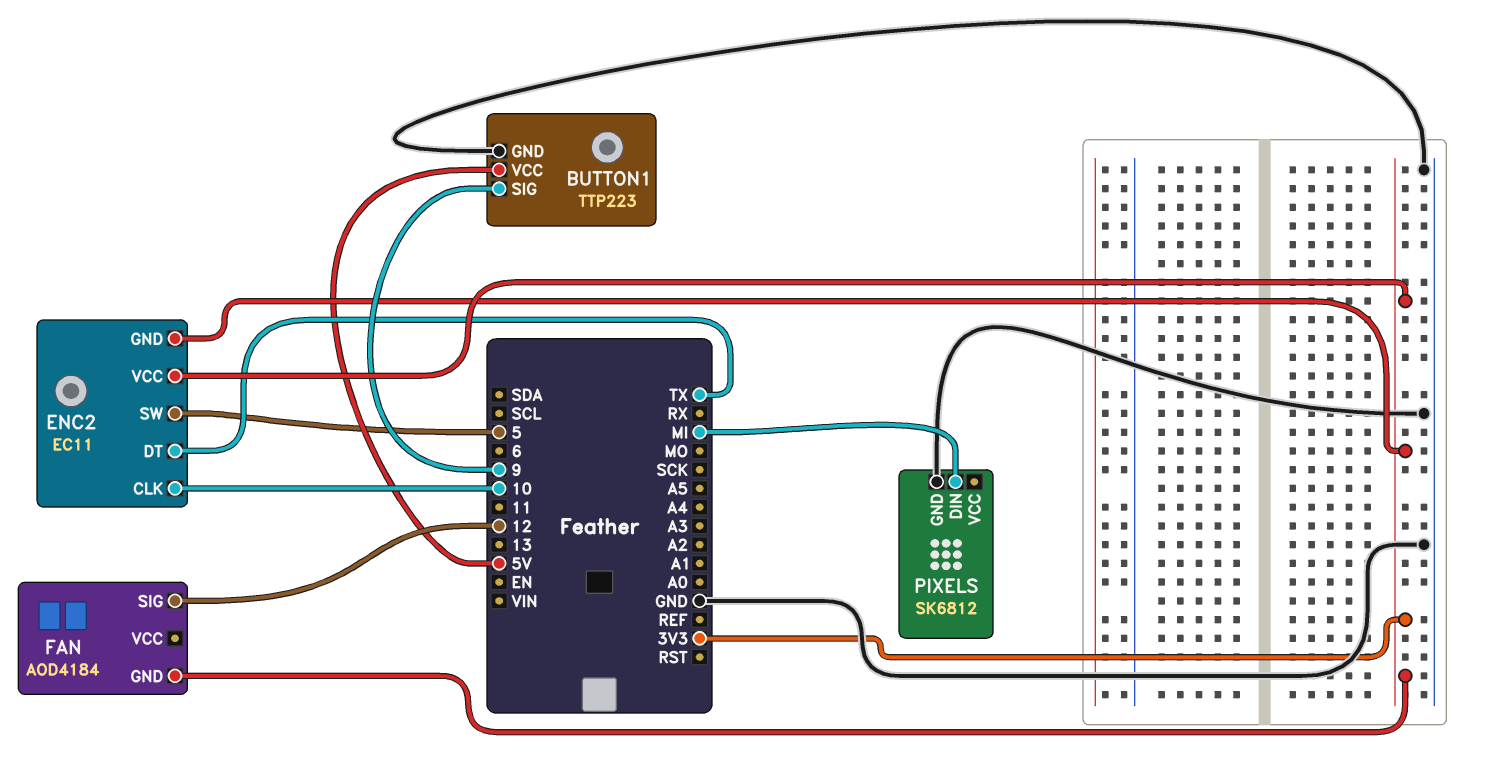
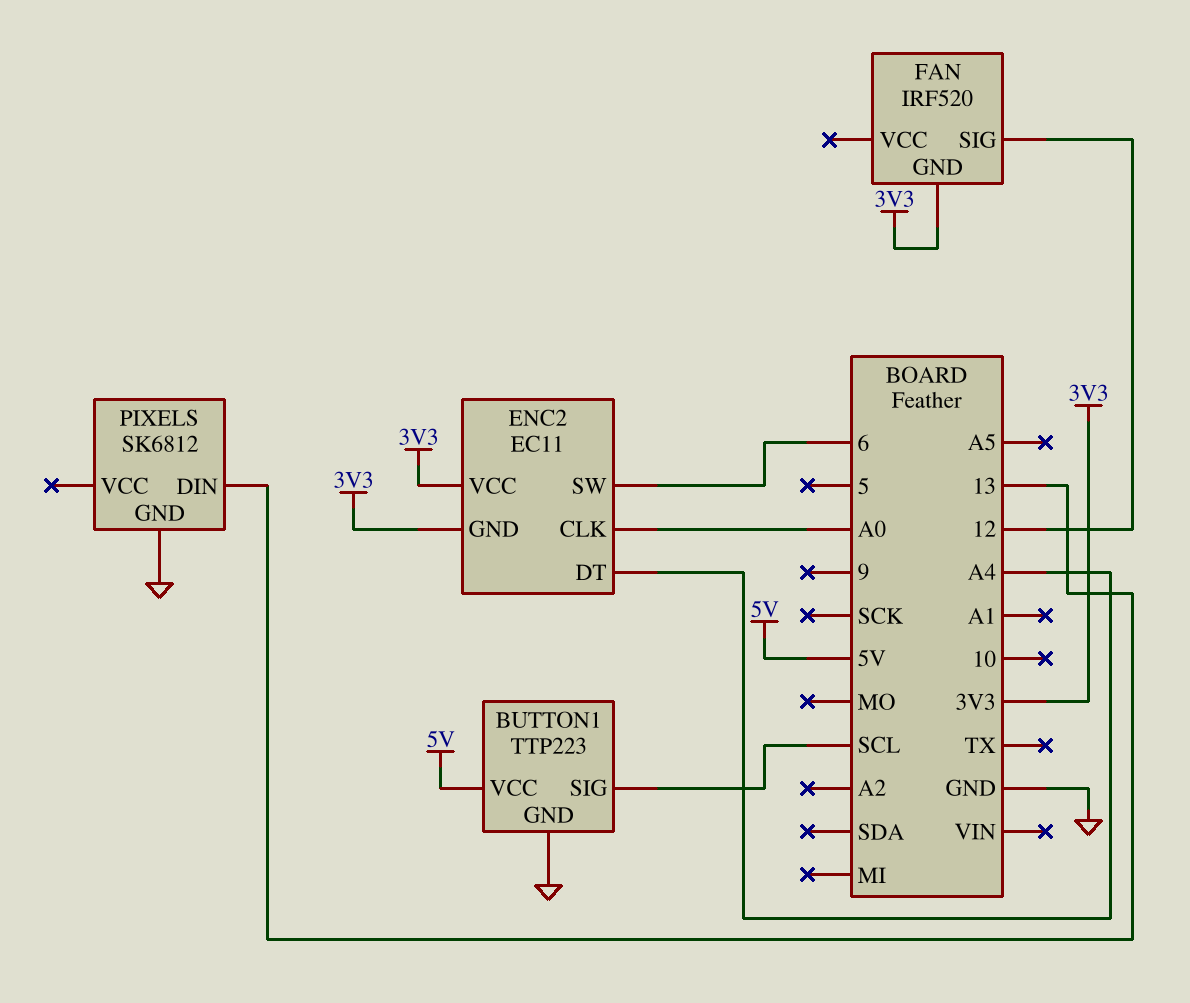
BUTTON1 pin SIG: 9 -> SCL
ENC2 pin CLK: 10 -> A0
ENC2 pin DT: TX -> A4
ENC2 pin SW: 5 -> 6
FAN: AOD4184 -> IRF520
PIXELS pin DIN: MI -> 13

